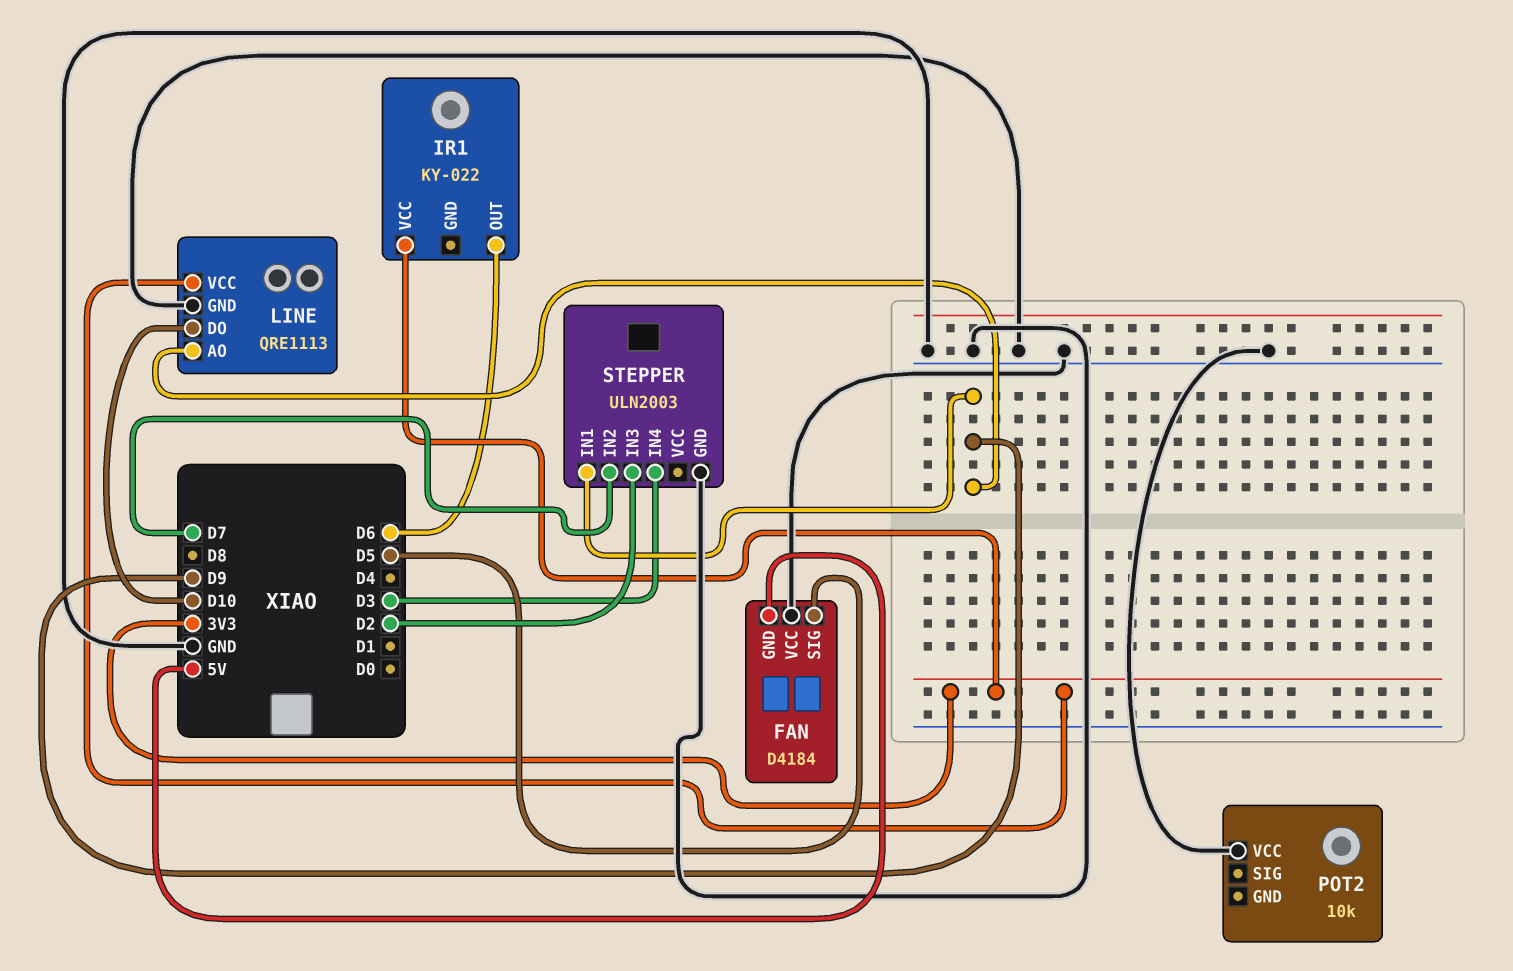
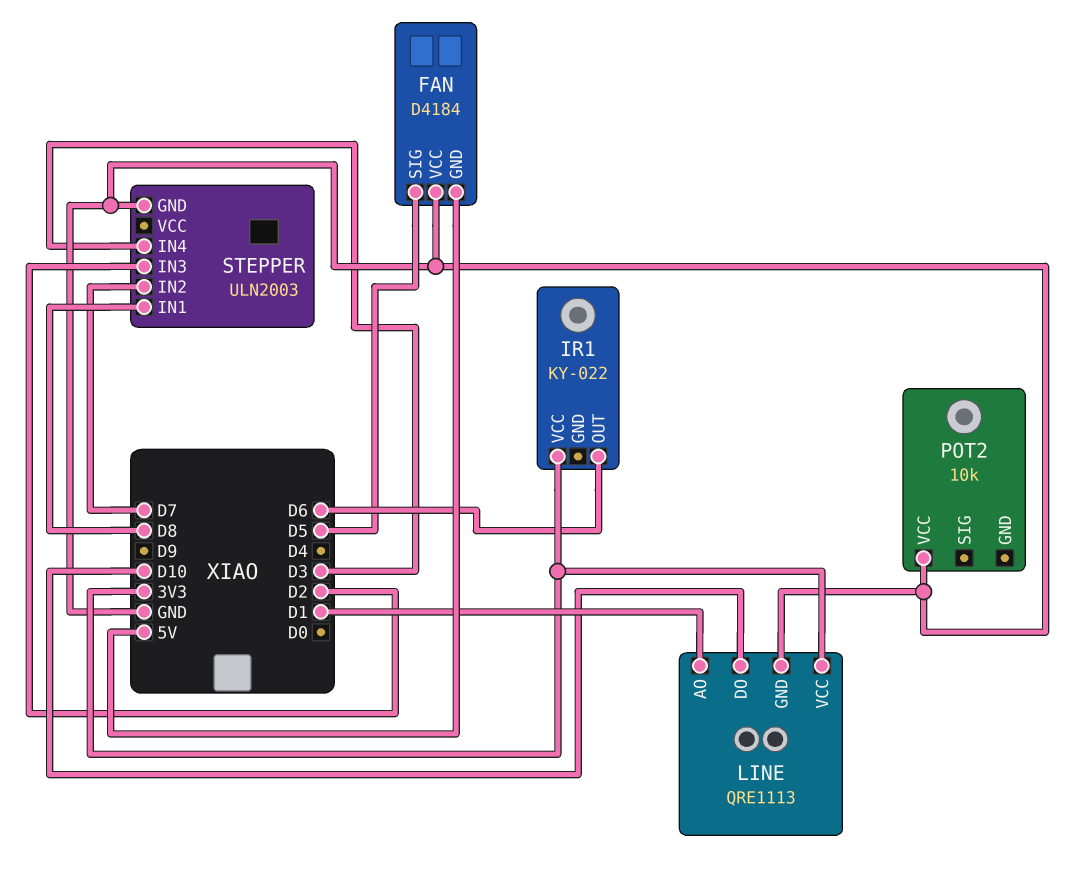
LINE pin AO: D9 -> D1
STEPPER pin IN1: D9 -> D8

